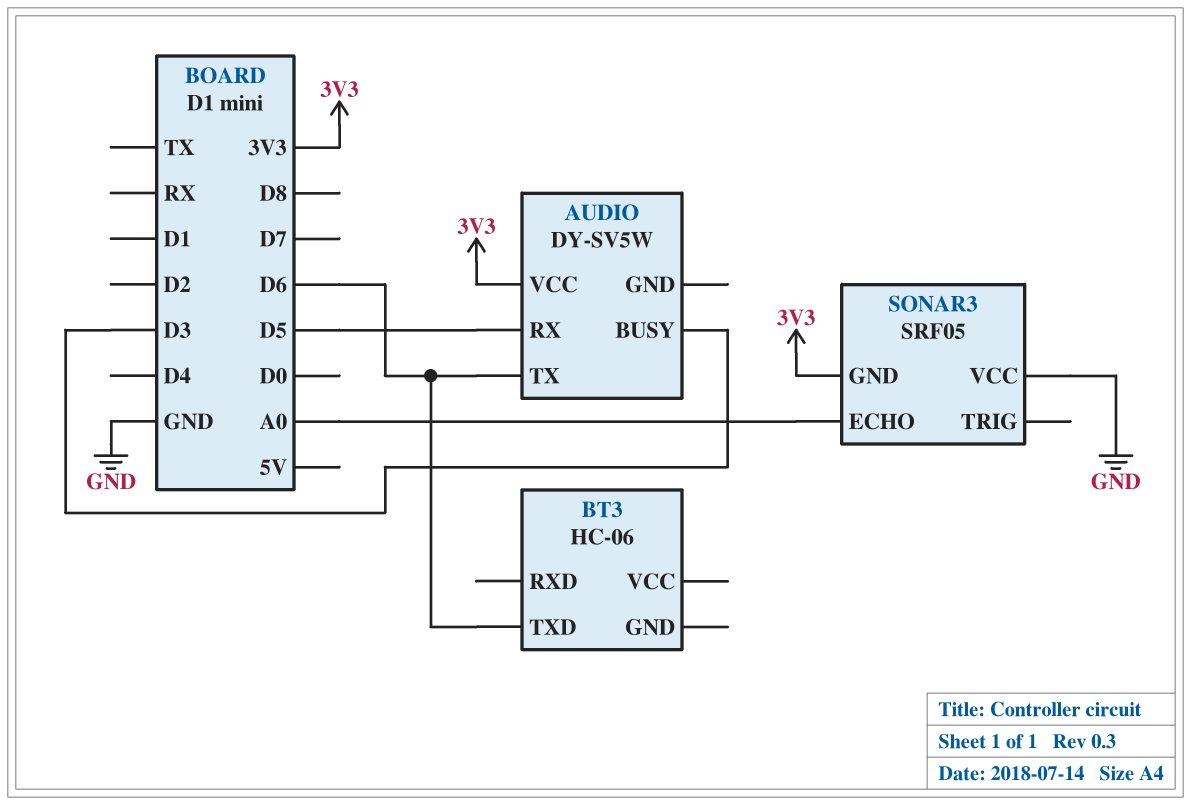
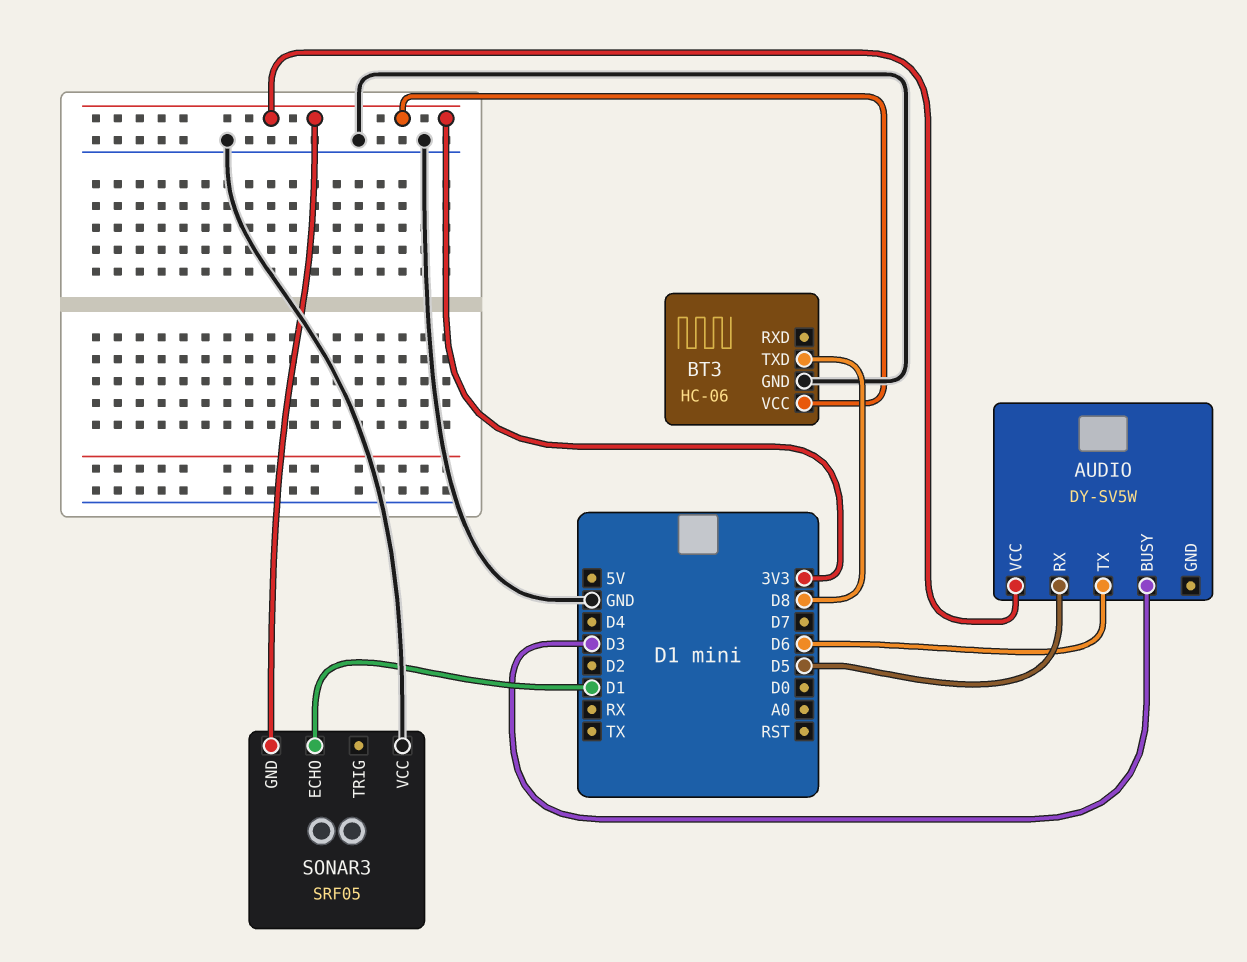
BT3 pin GND: none -> GND
BT3 pin TXD: D6 -> D8
BT3 pin VCC: none -> 3V3
SONAR3 pin ECHO: A0 -> D1

